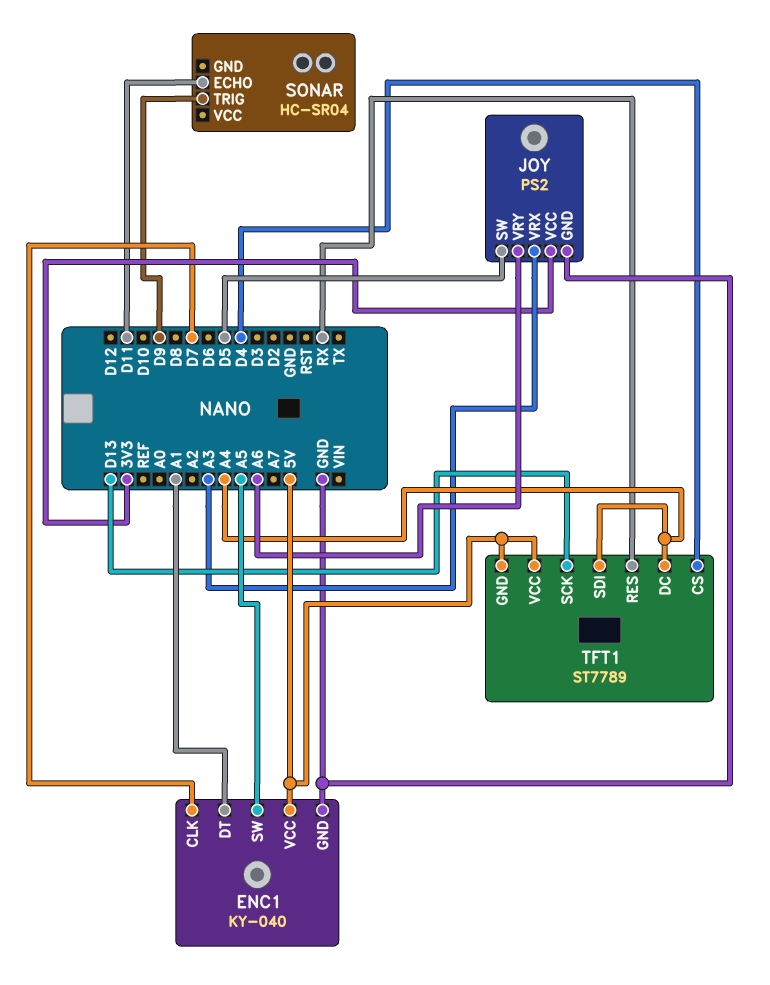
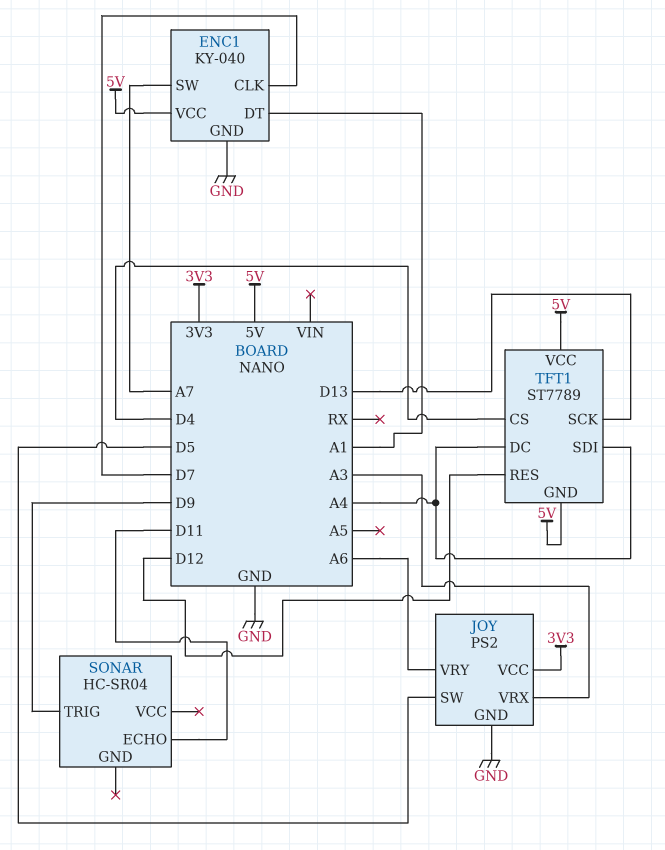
ENC1 pin SW: A5 -> A7
TFT1 pin RES: RX -> D12

